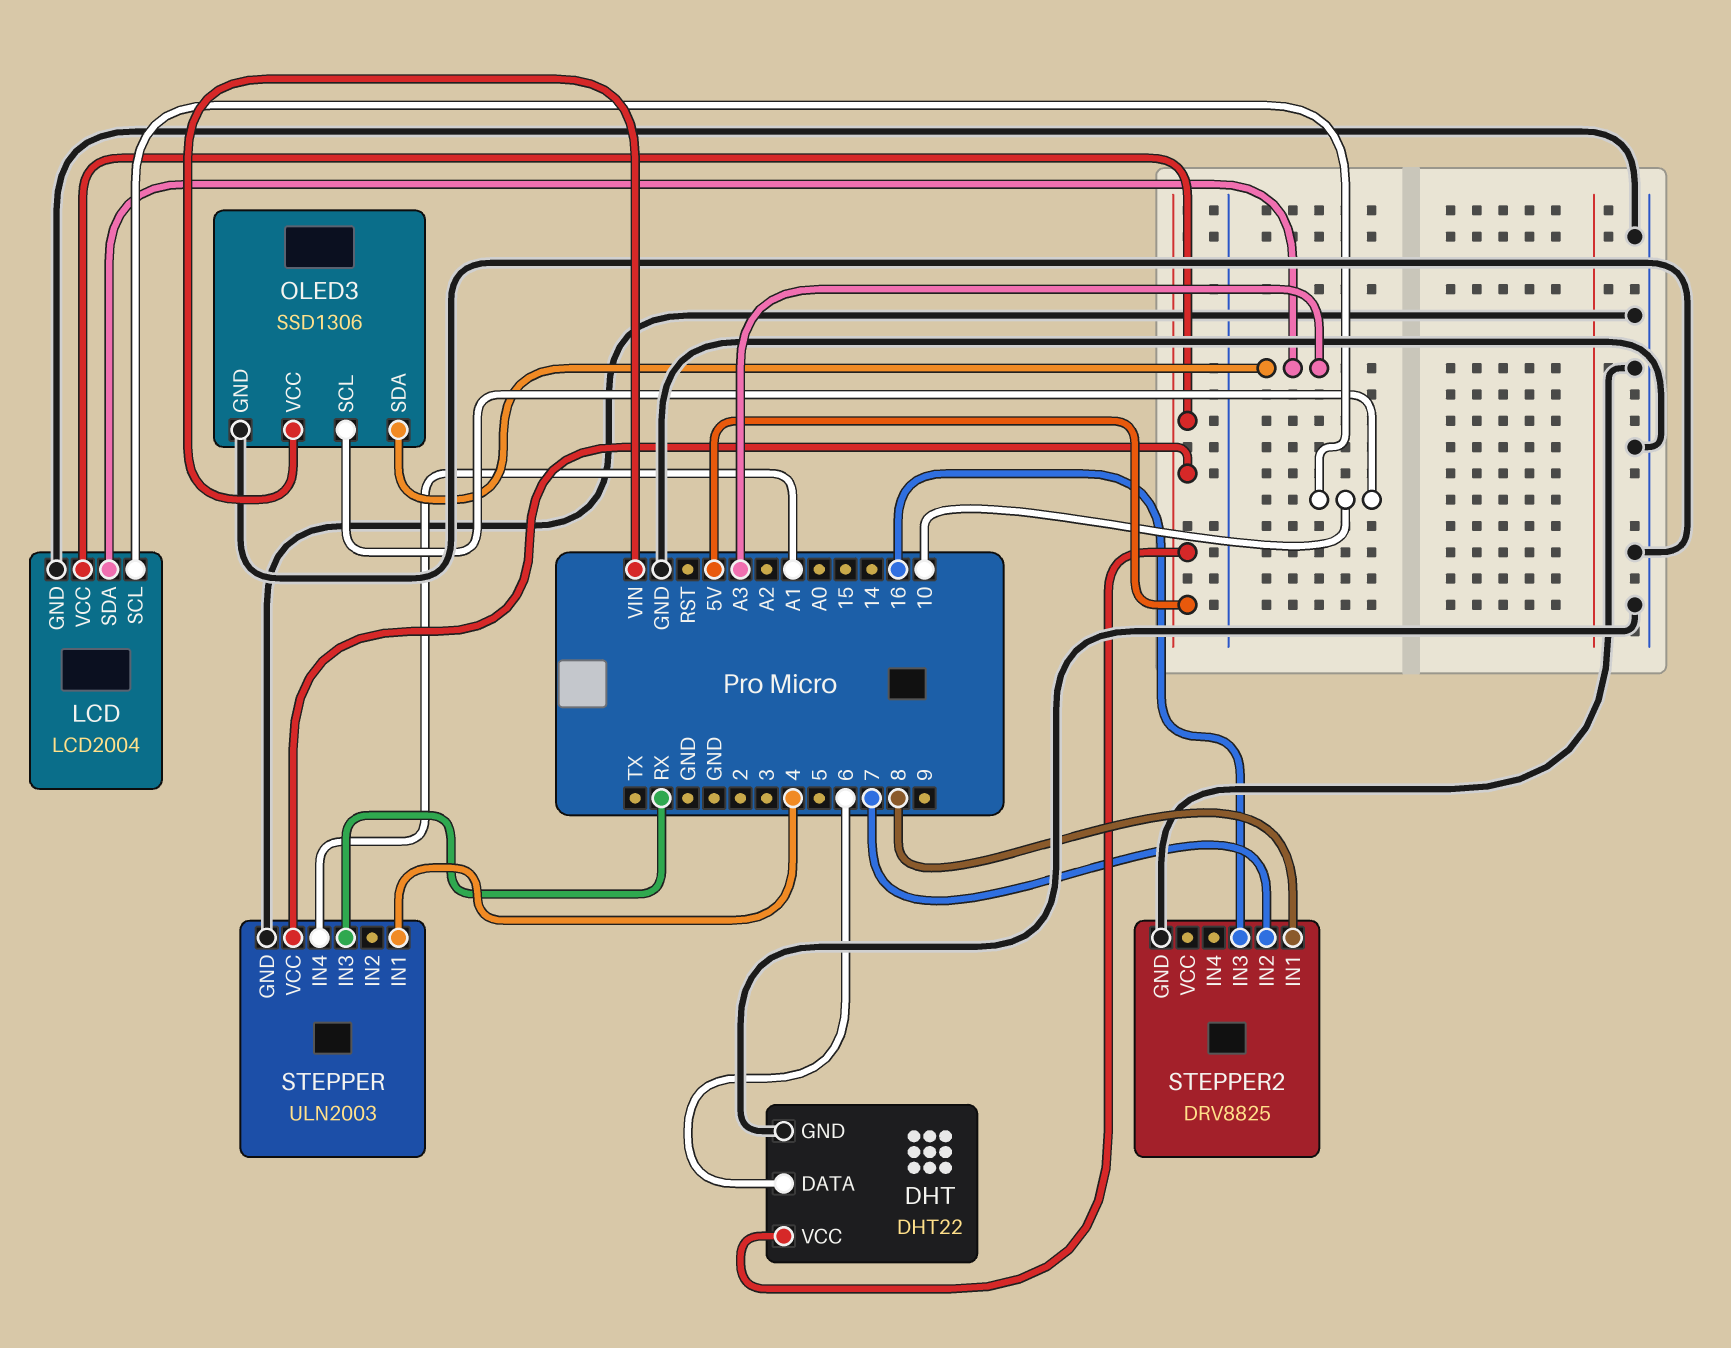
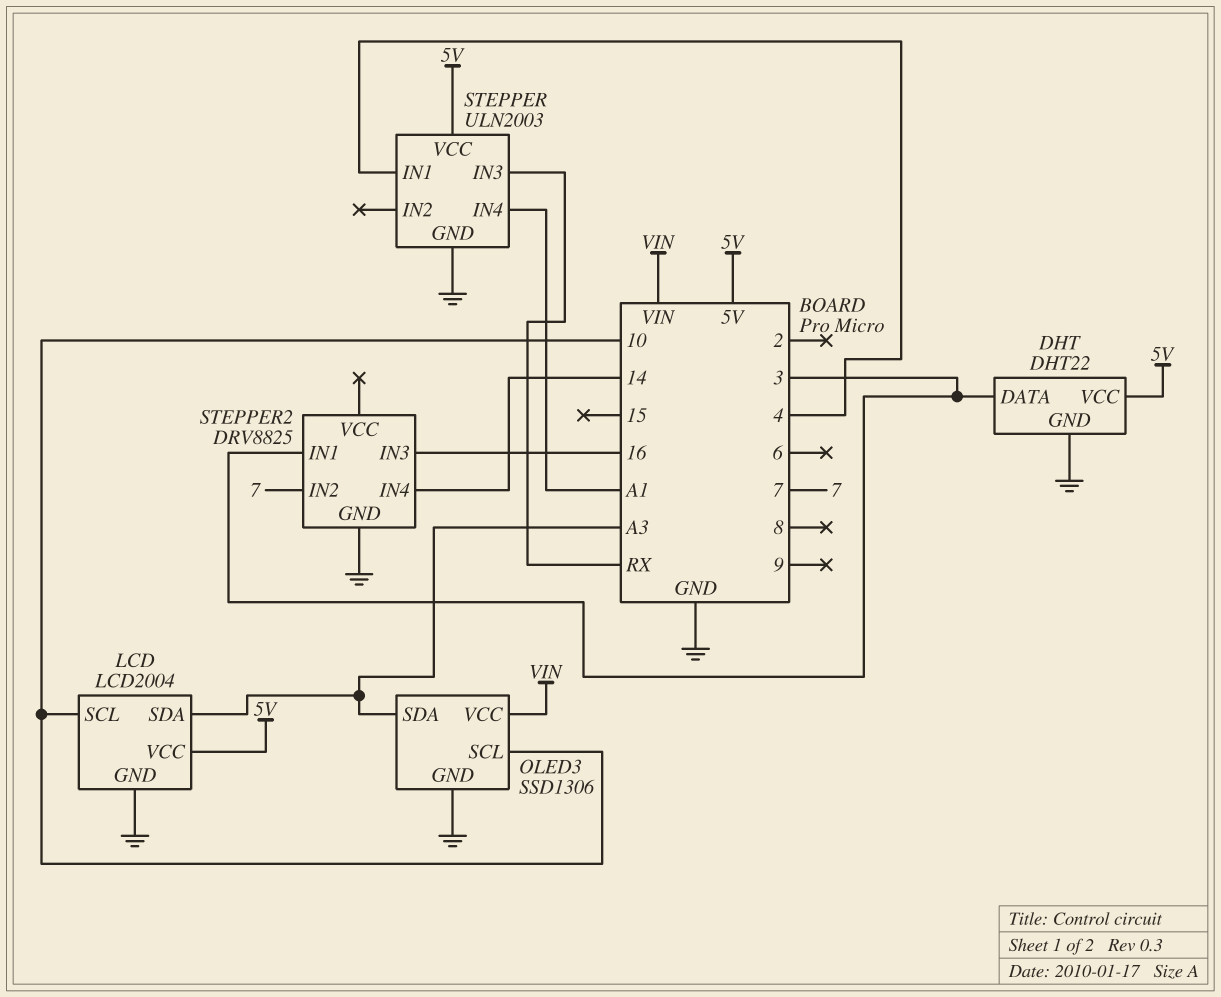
DHT pin DATA: 6 -> 3
STEPPER2 pin IN1: 8 -> 3
STEPPER2 pin IN4: none -> 14

